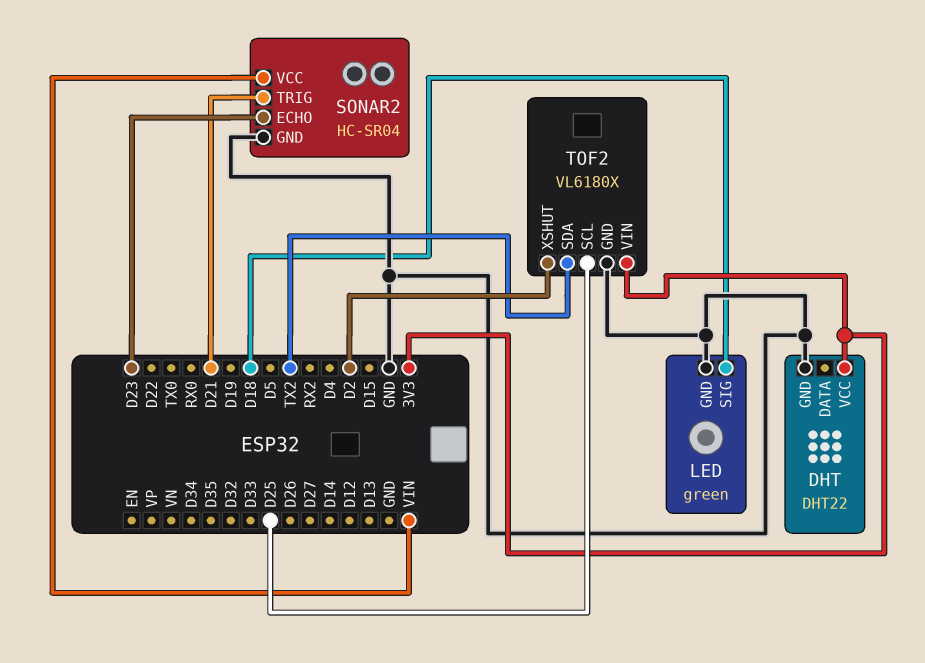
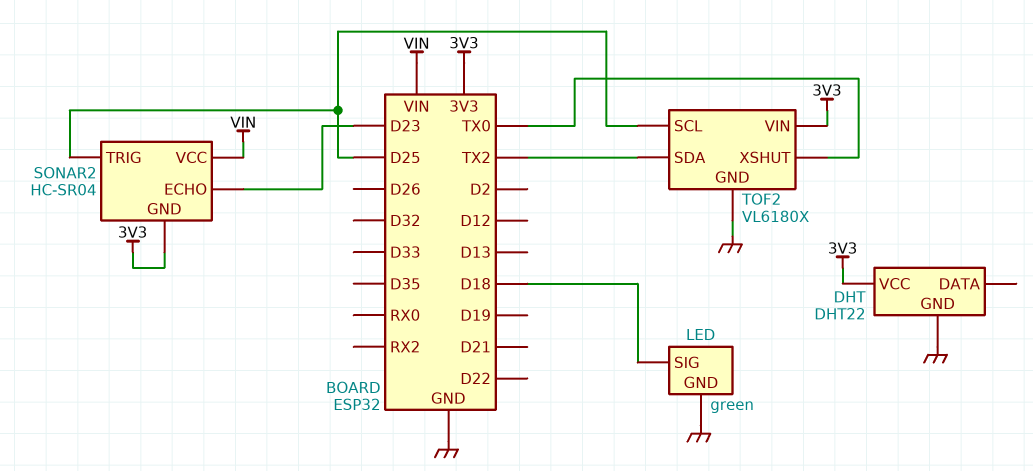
SONAR2 pin GND: GND -> 3V3
SONAR2 pin TRIG: D21 -> D25
TOF2 pin XSHUT: D2 -> TX0

